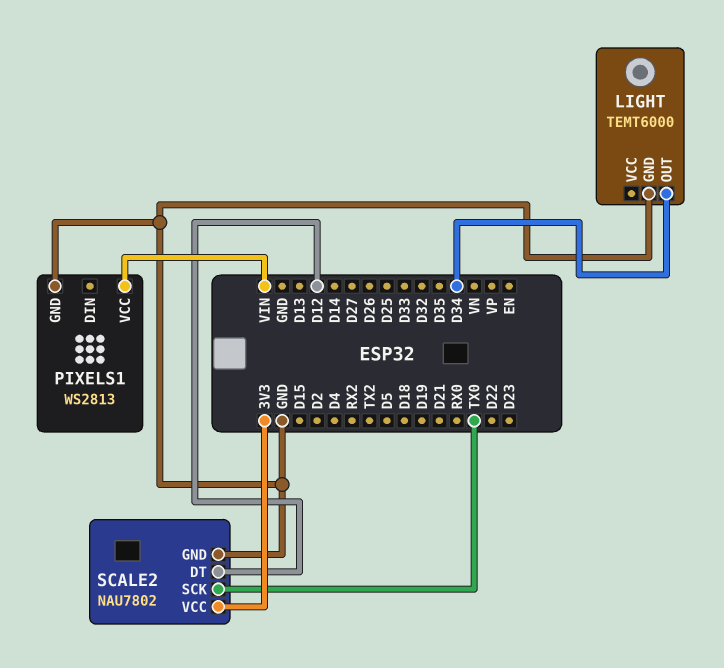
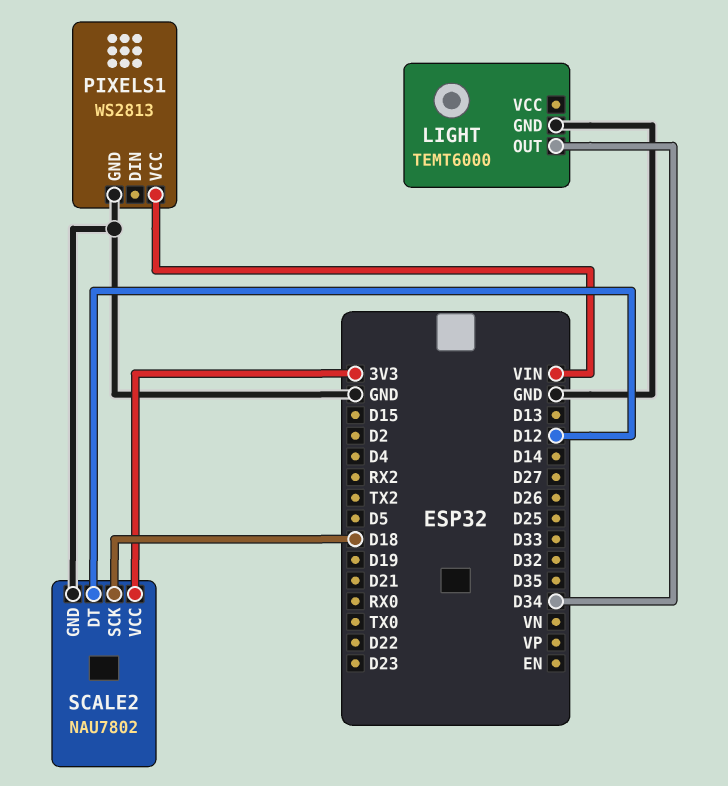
SCALE2 pin SCK: TX0 -> D18

